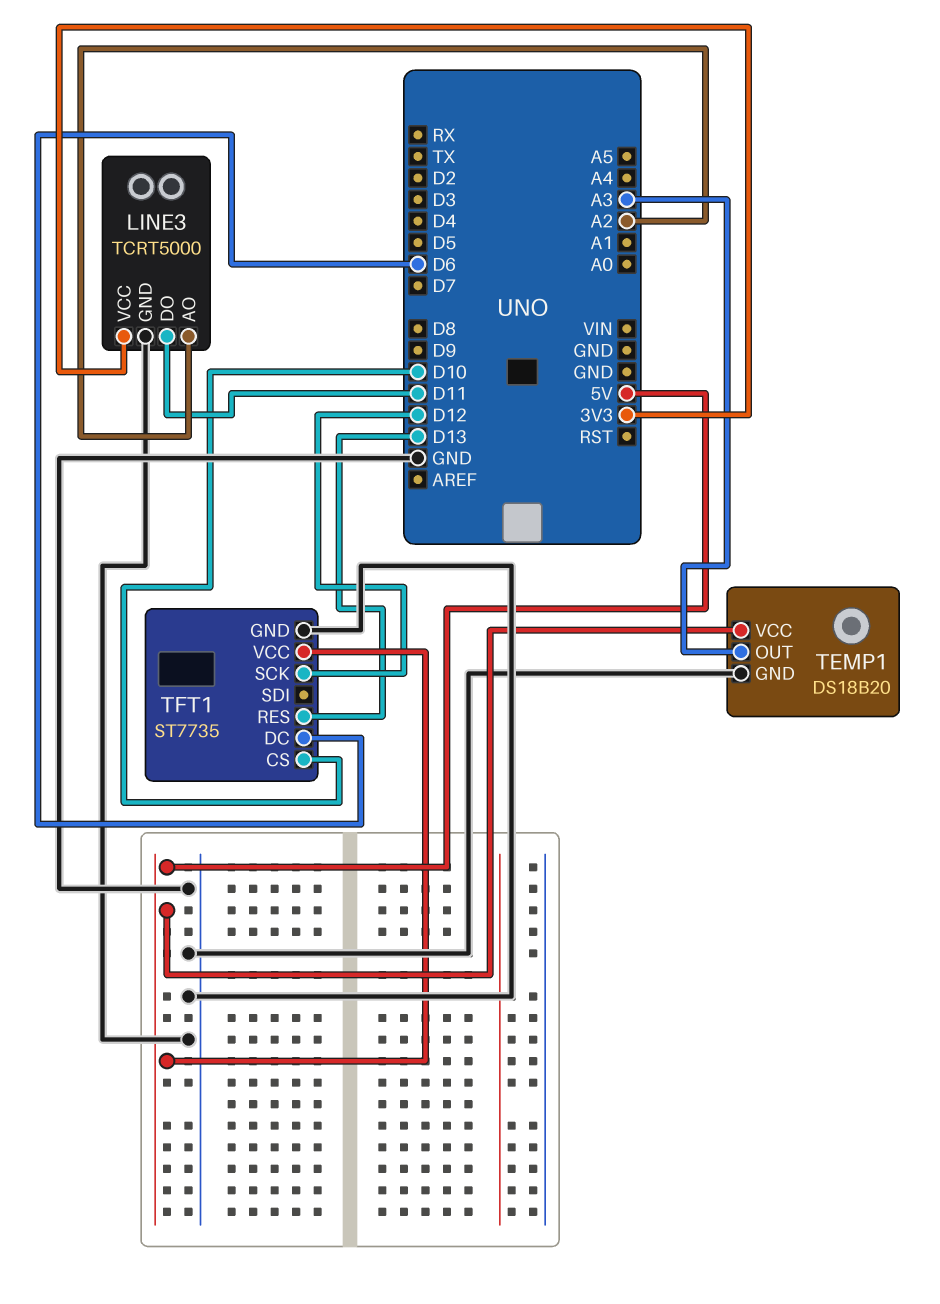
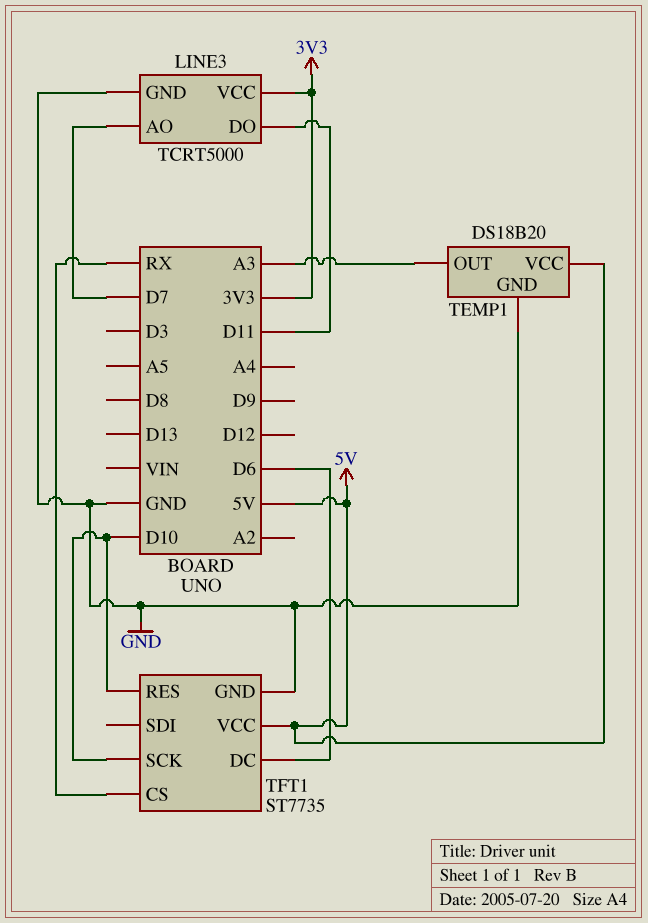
LINE3 pin AO: A2 -> D7
TFT1 pin CS: D10 -> RX
TFT1 pin RES: D13 -> D10
TFT1 pin SCK: D12 -> D10

